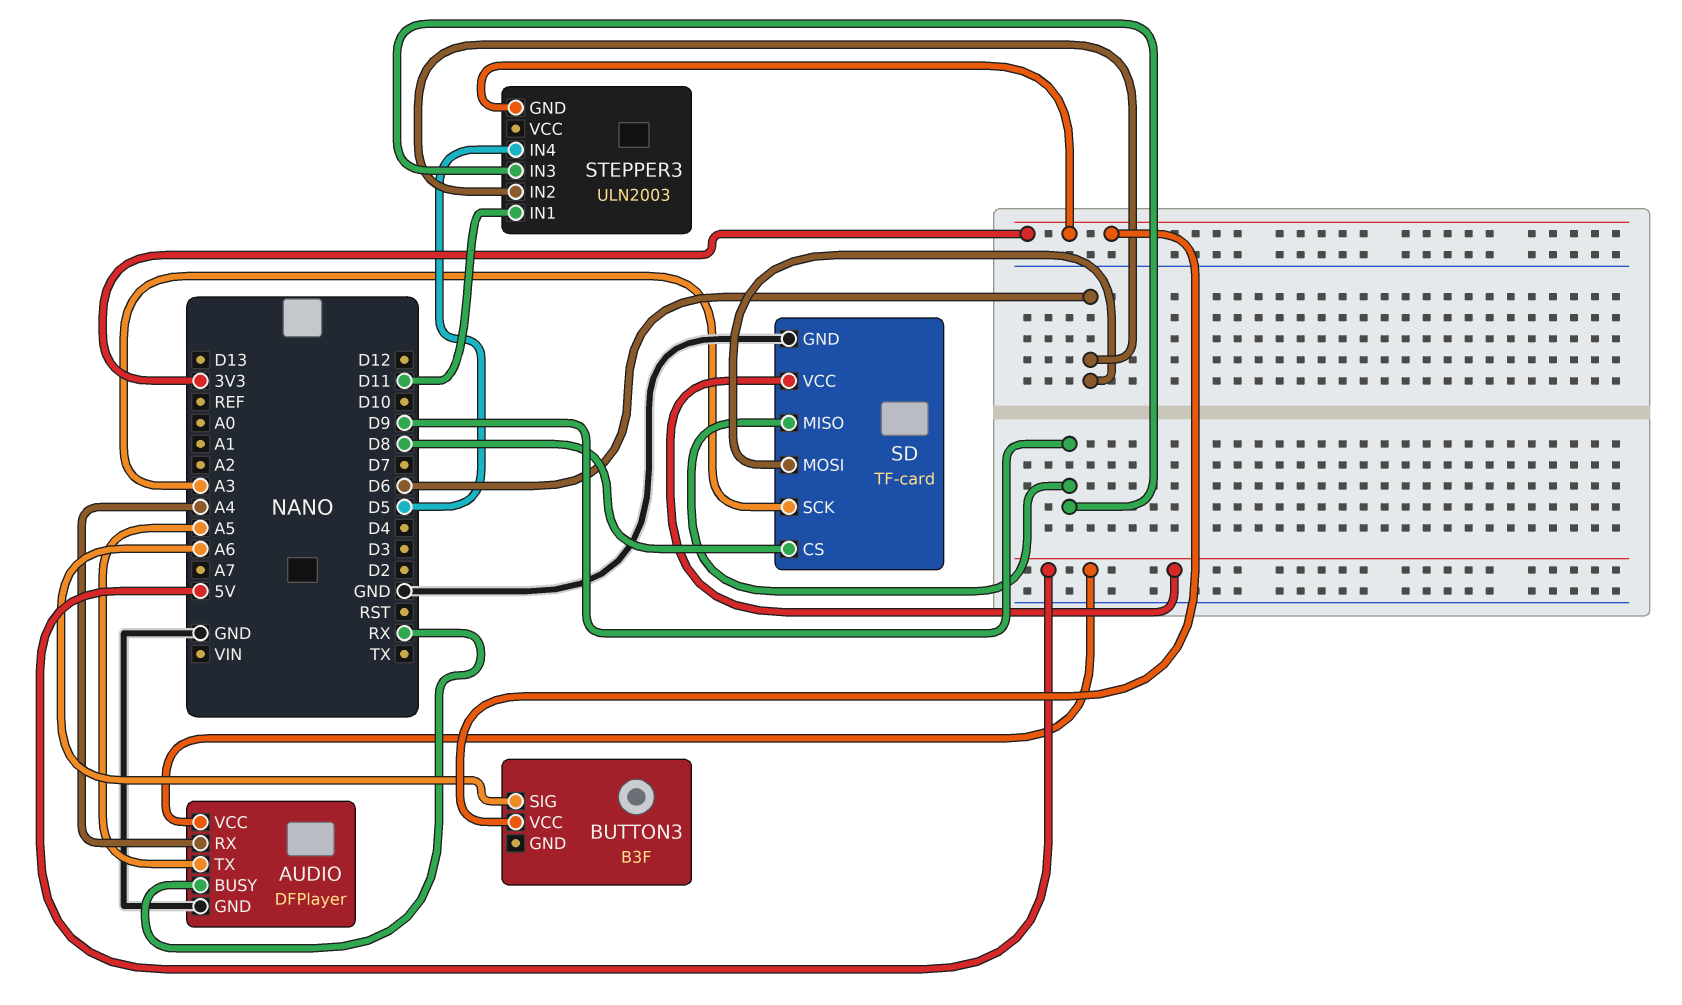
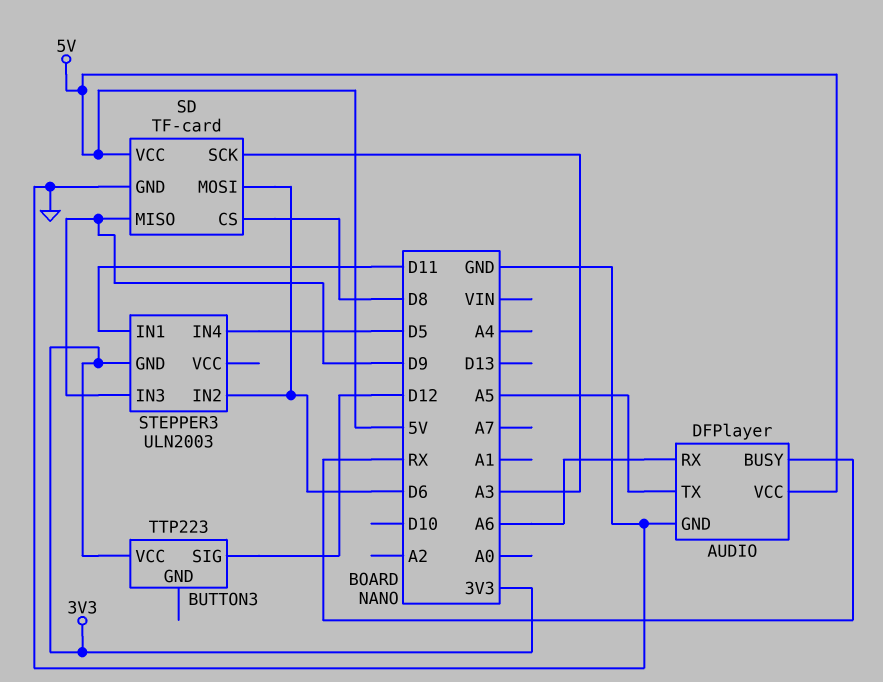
AUDIO pin RX: A4 -> A6
BUTTON3: B3F -> TTP223
BUTTON3 pin SIG: A6 -> D12

